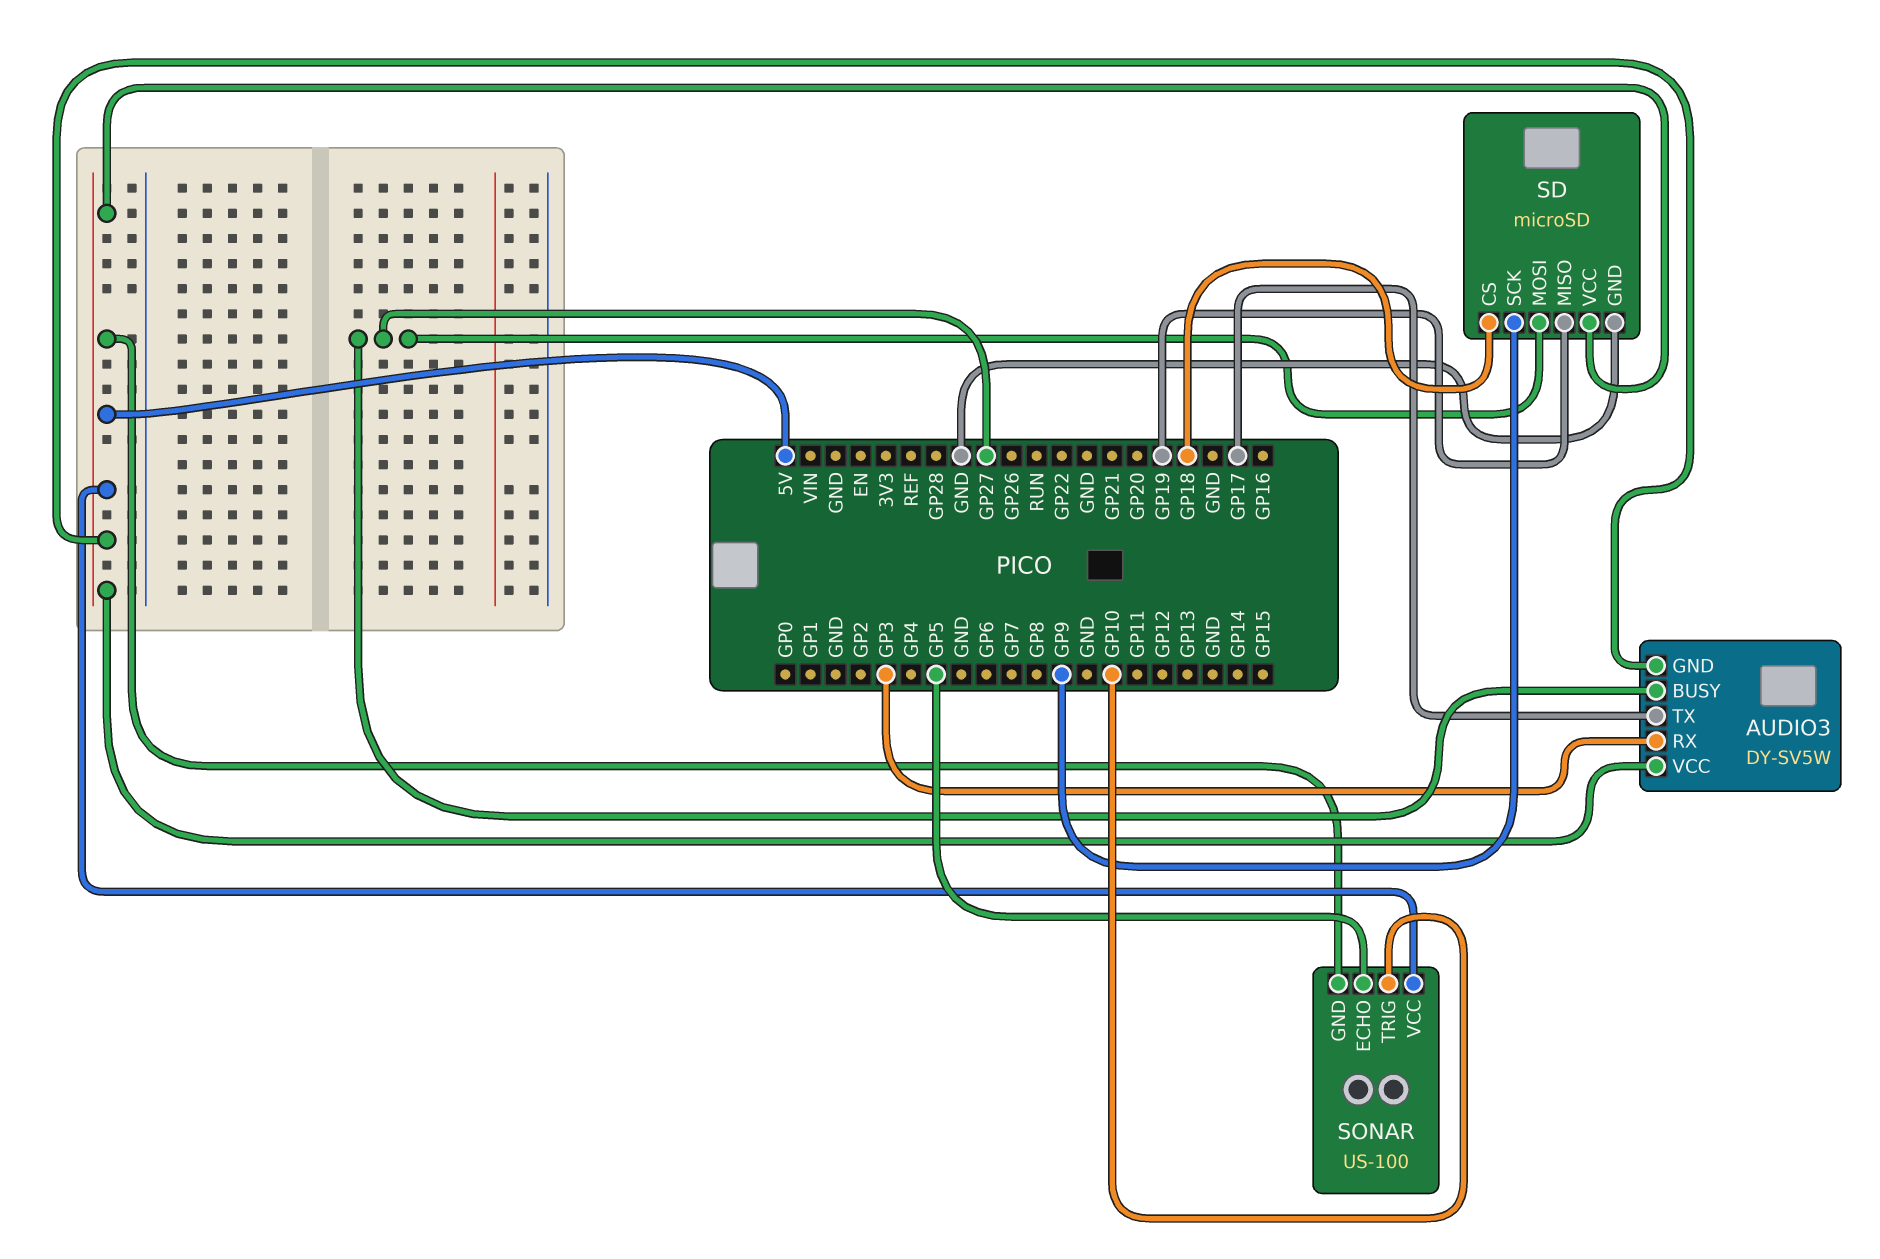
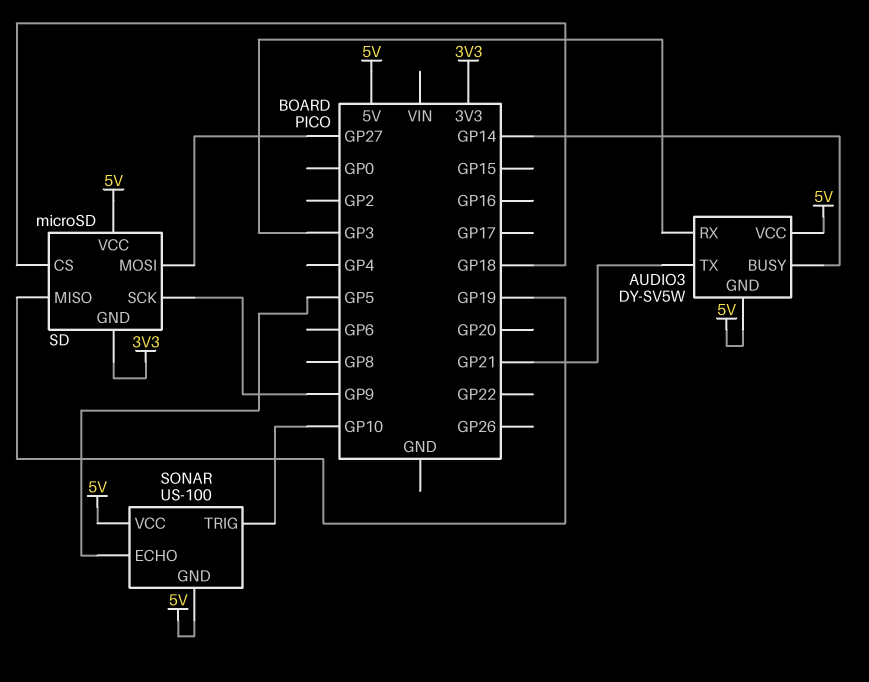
AUDIO3 pin BUSY: GP27 -> GP14
AUDIO3 pin TX: GP17 -> GP21
SD pin GND: GND -> 3V3

